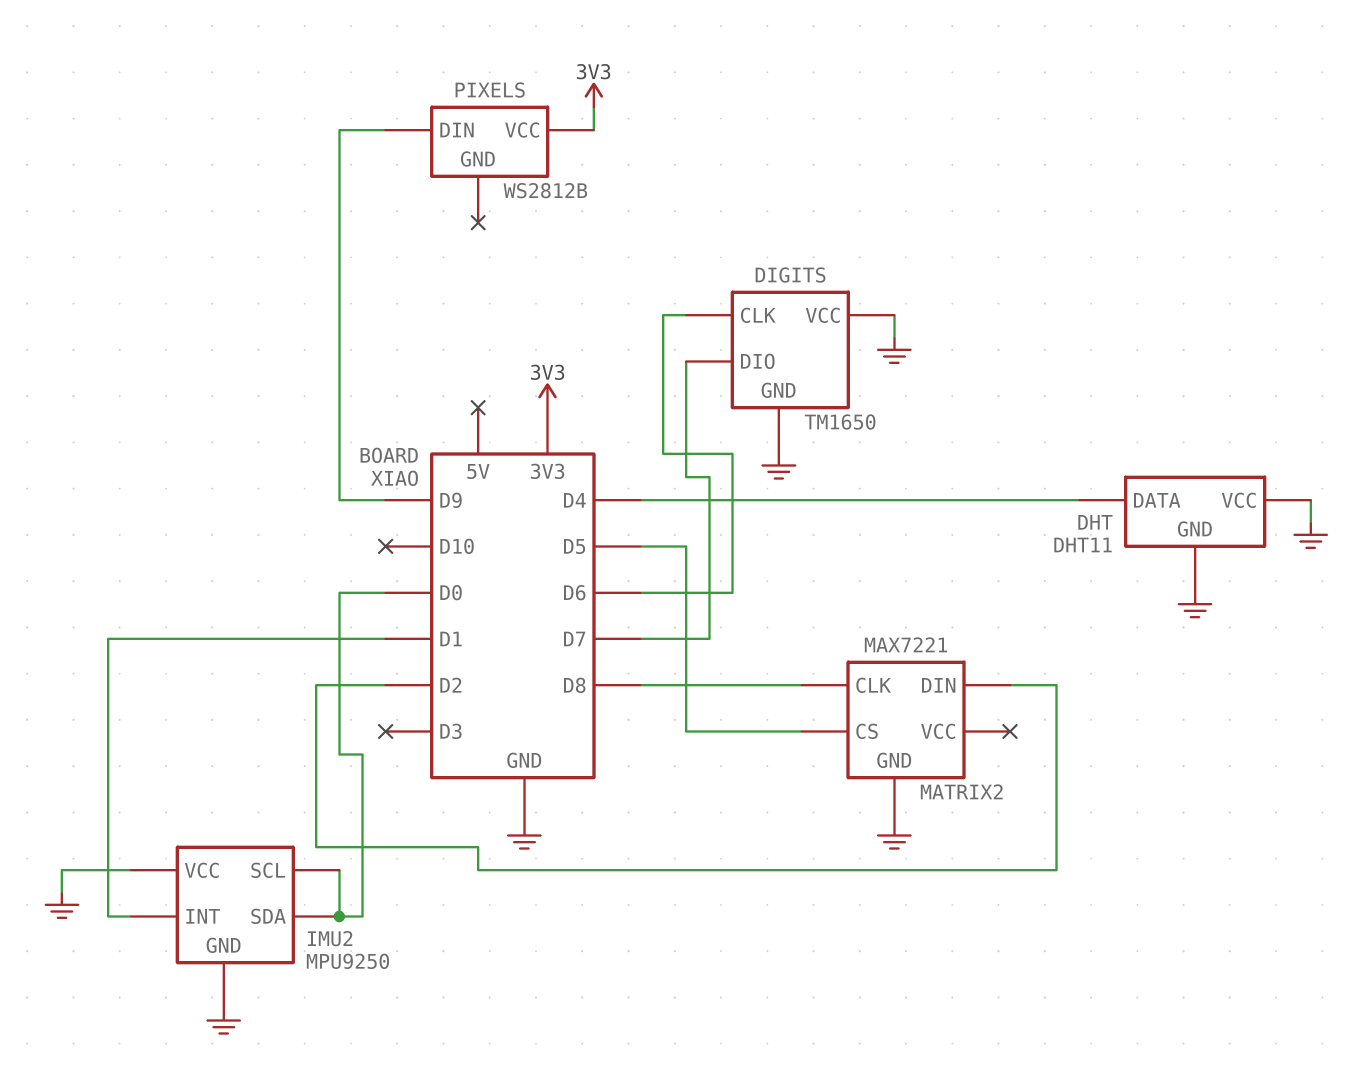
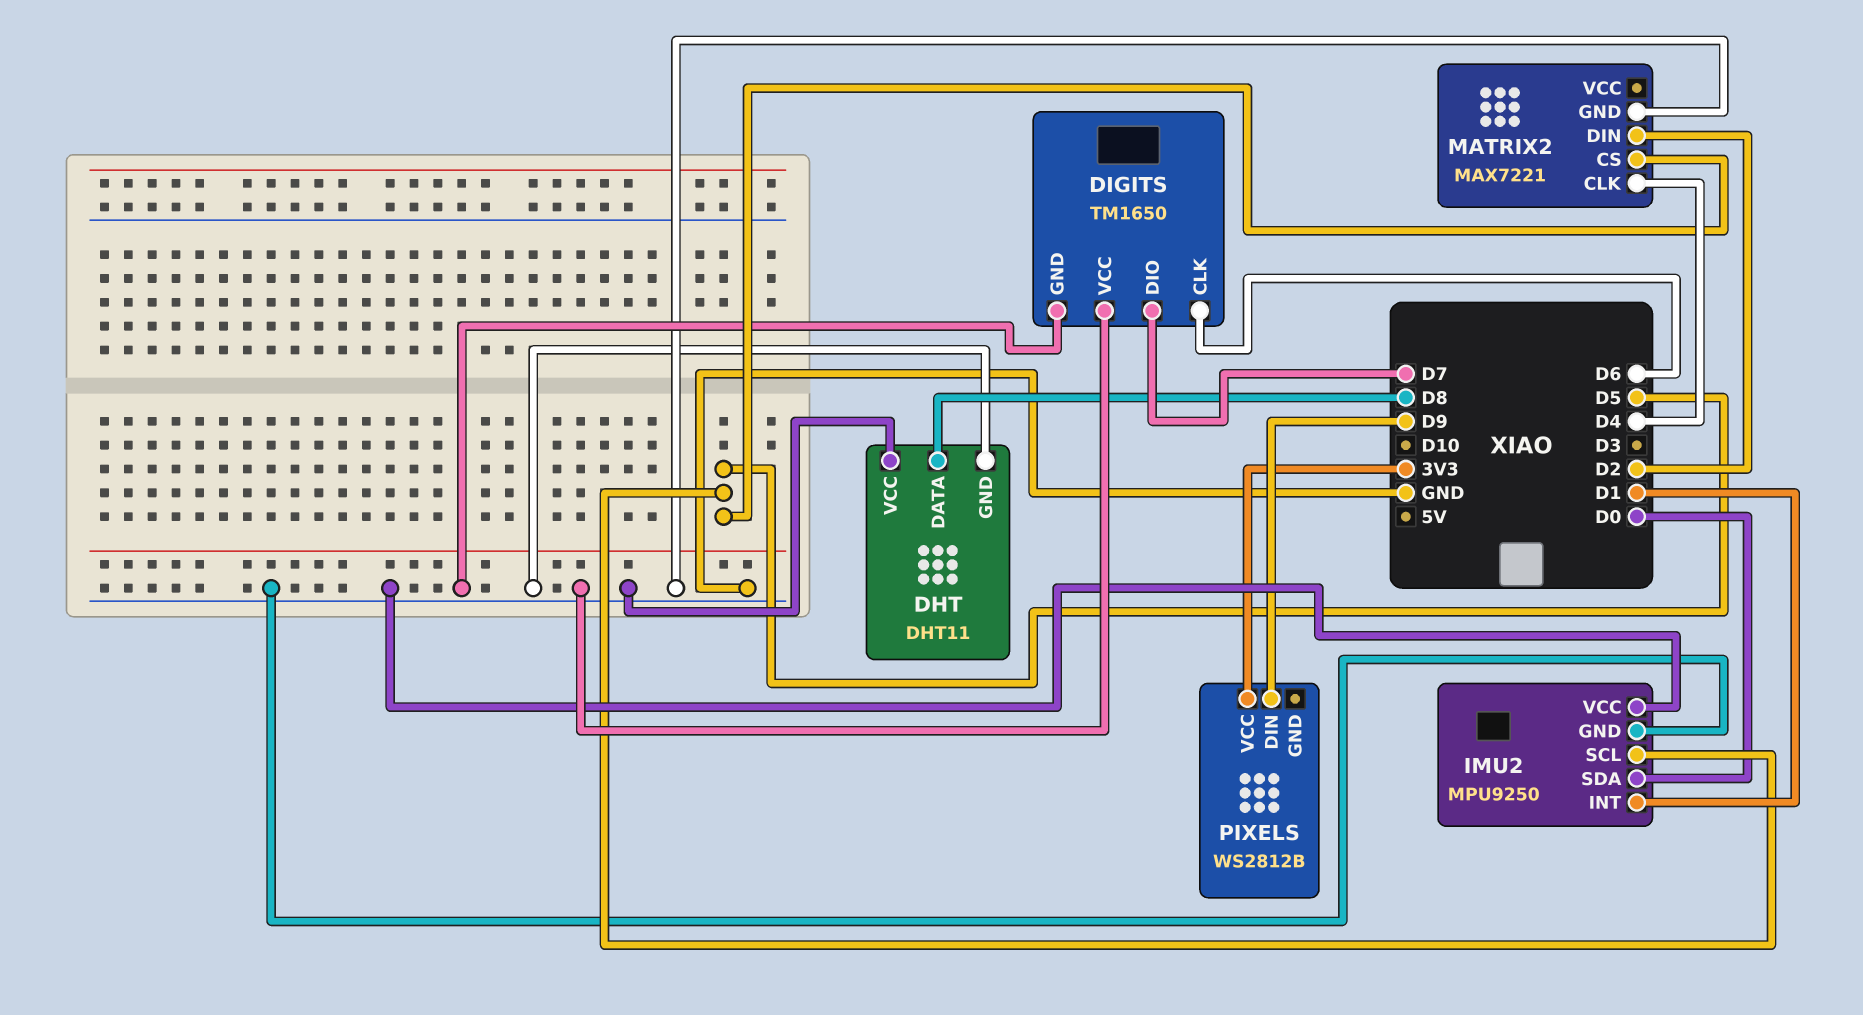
DHT pin DATA: D4 -> D8
IMU2 pin SCL: D0 -> D5
MATRIX2 pin CLK: D8 -> D4

